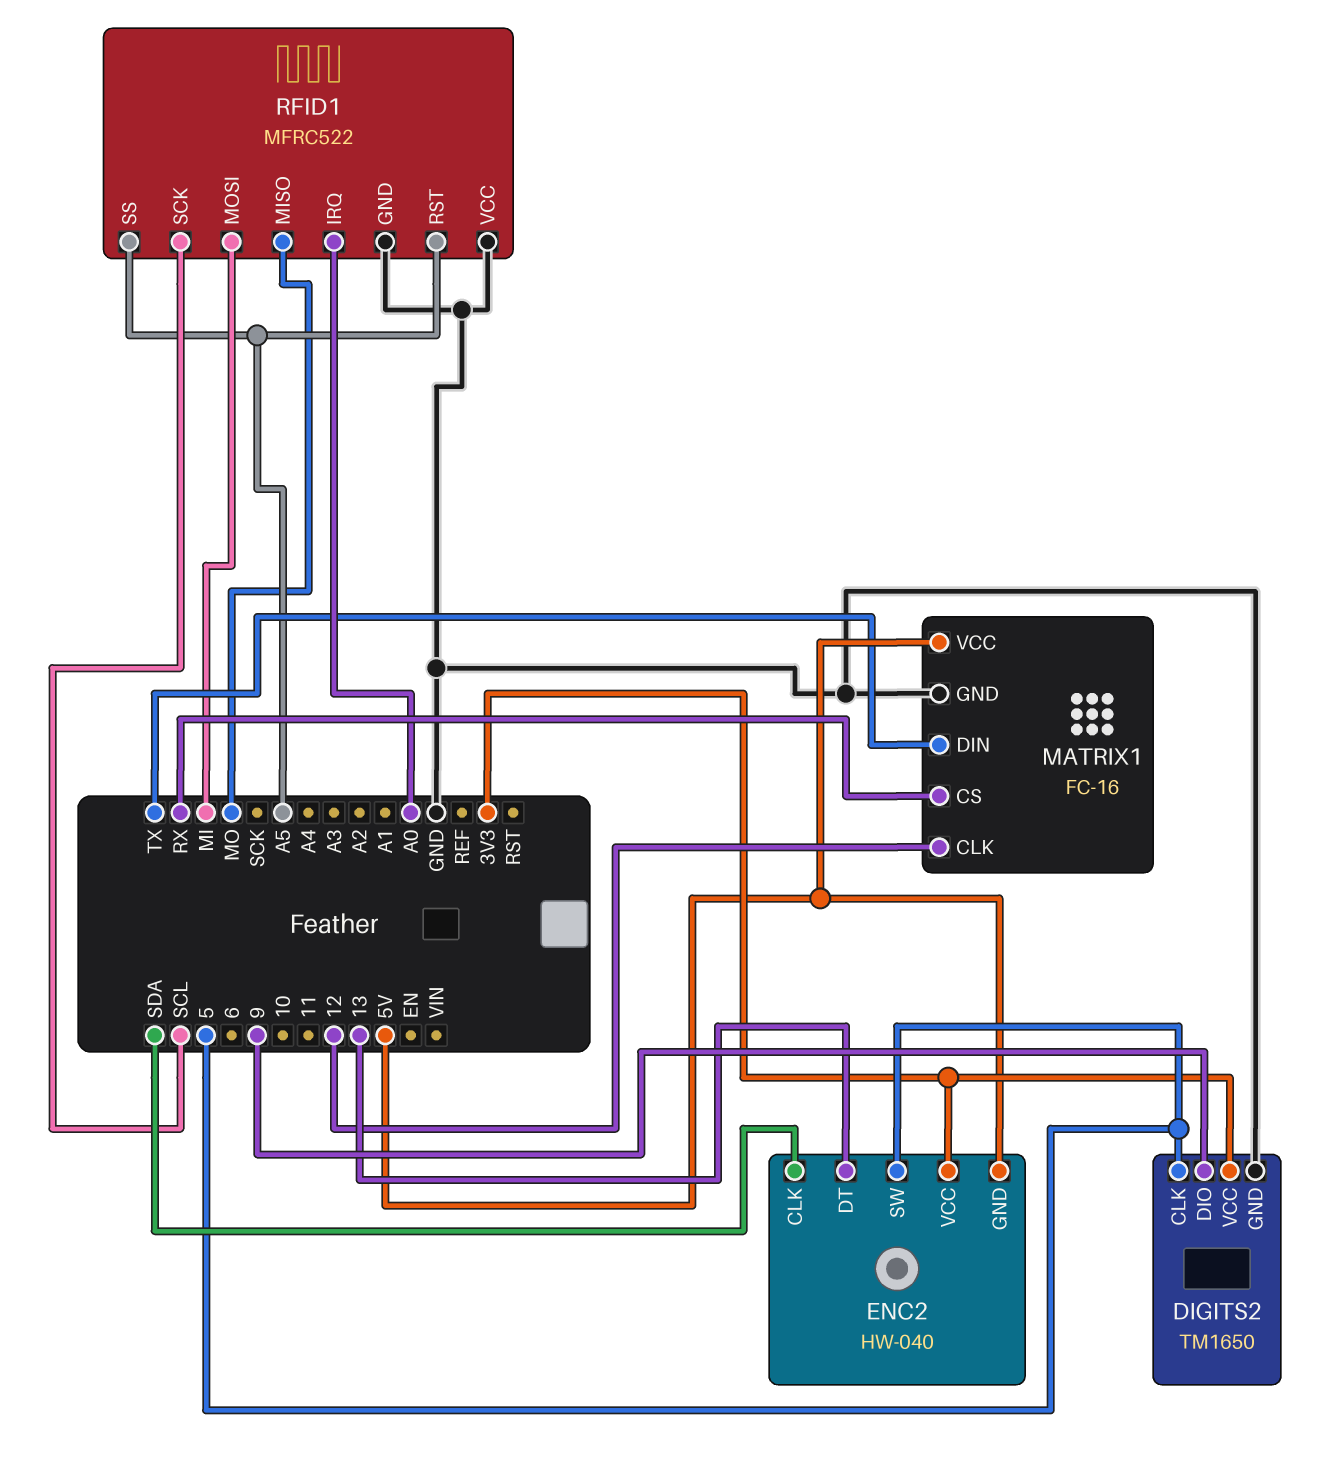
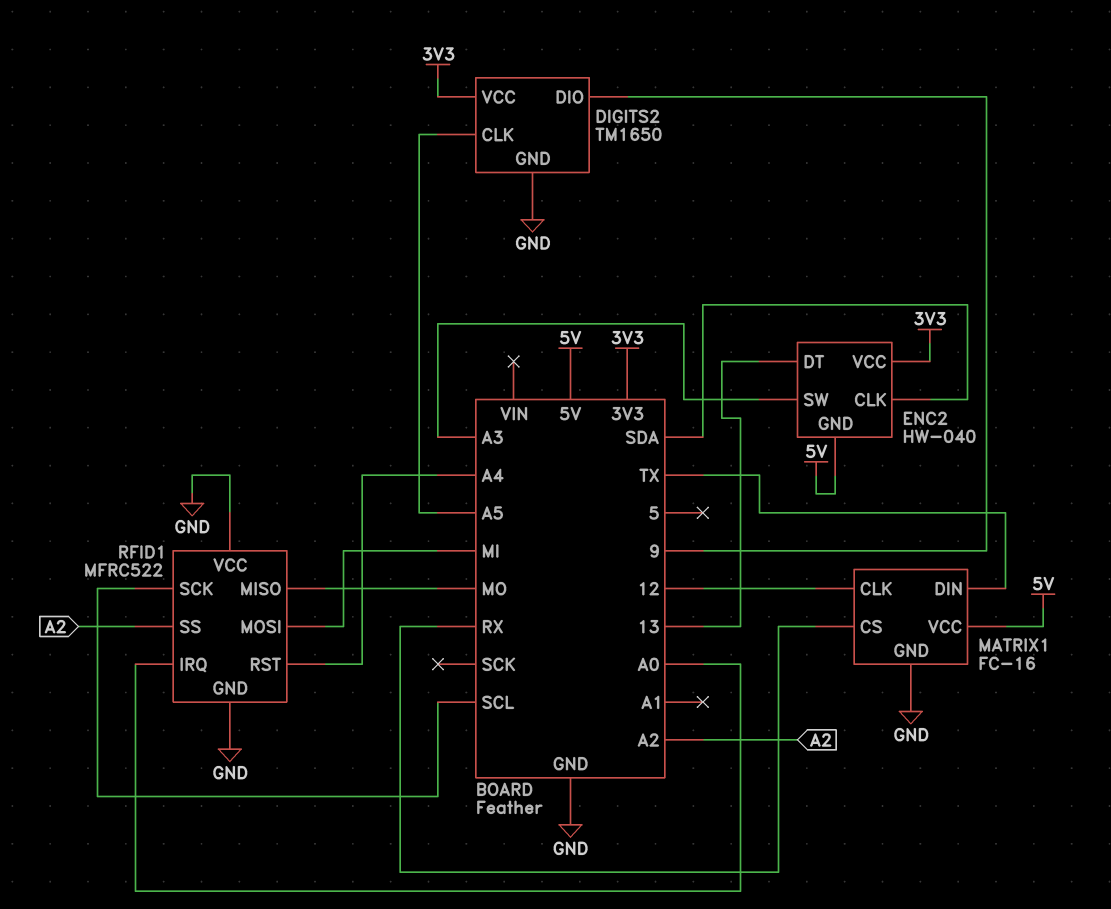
DIGITS2 pin CLK: 5 -> A5
ENC2 pin SW: 5 -> A3
RFID1 pin RST: A5 -> A4
RFID1 pin SS: A5 -> A2

